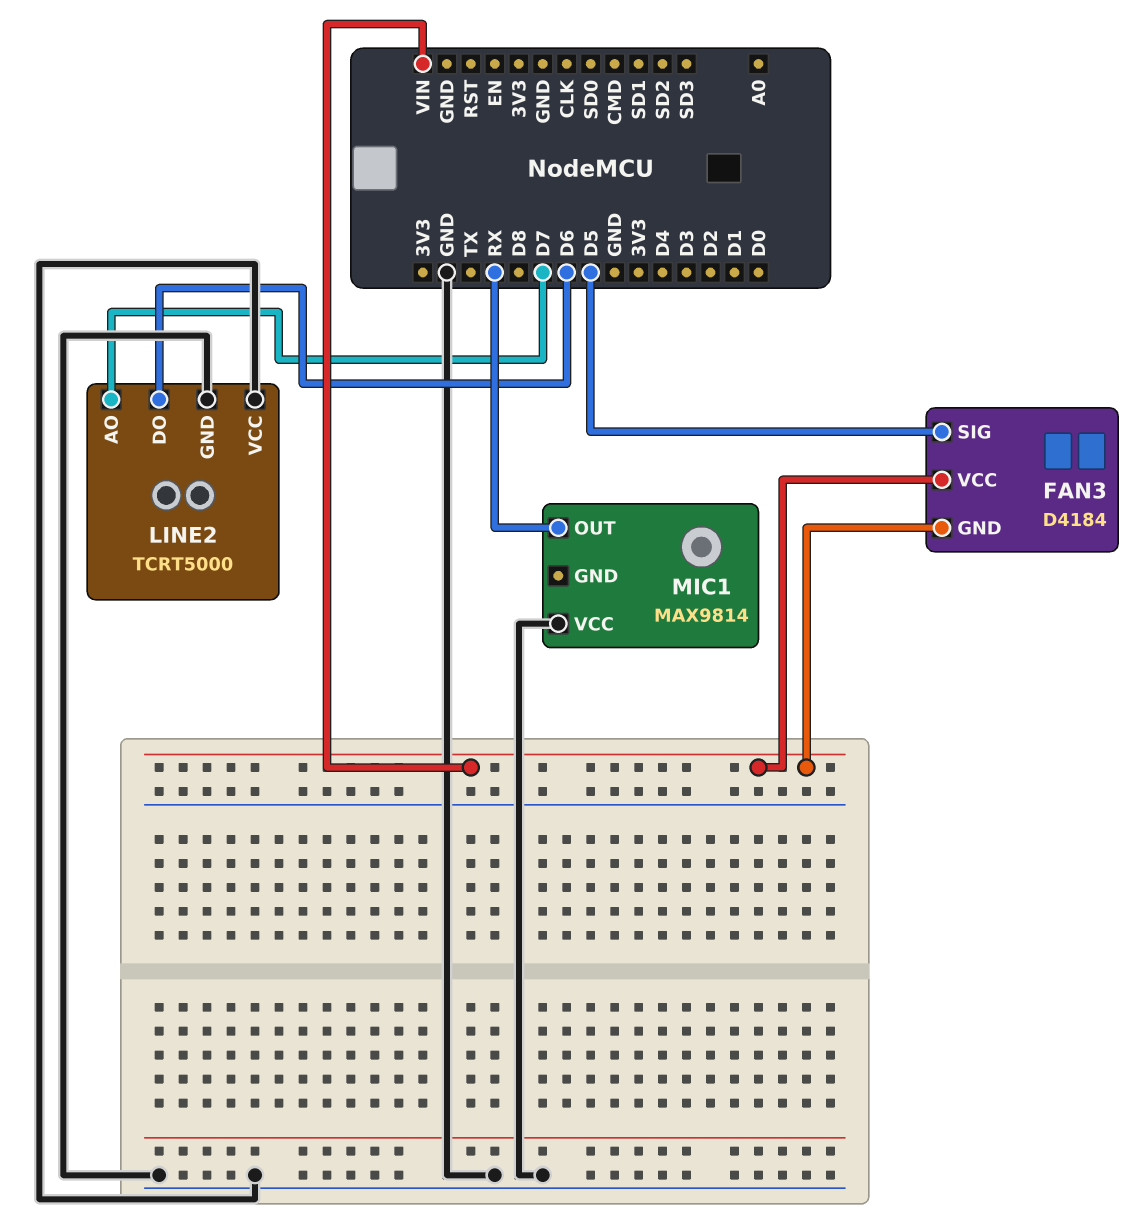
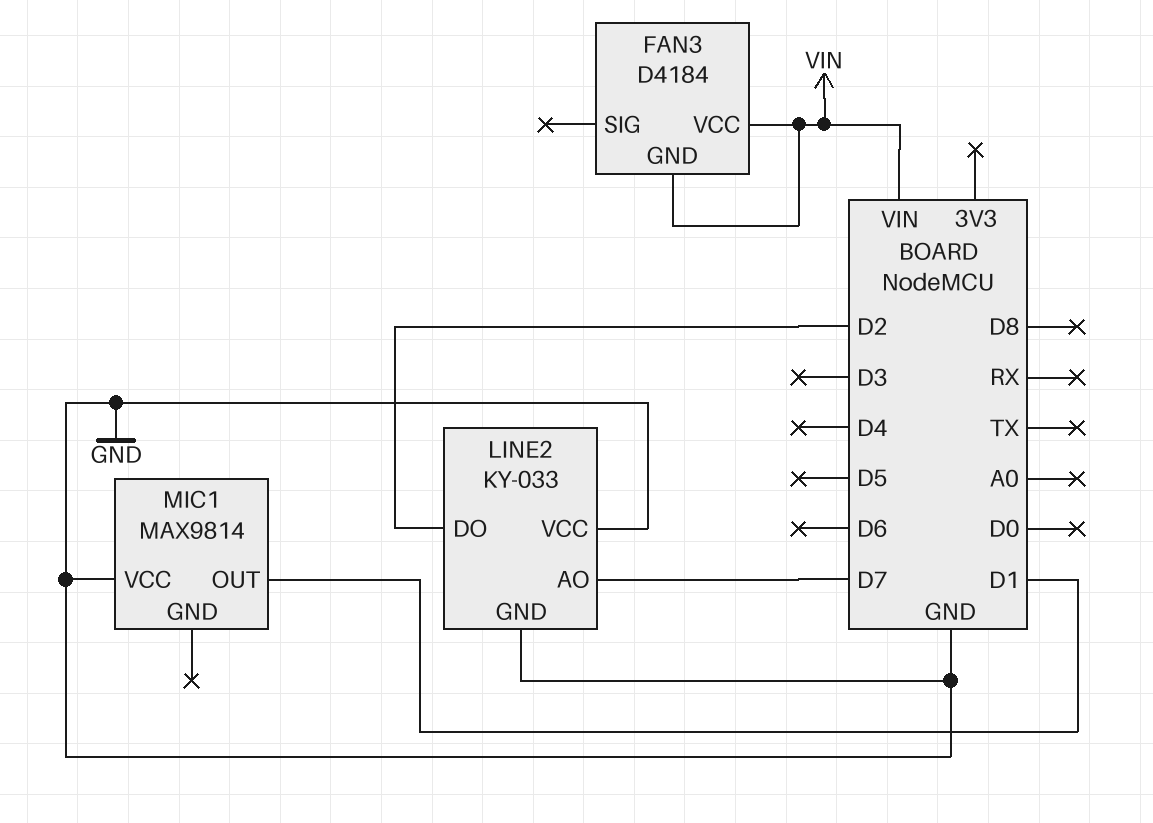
FAN3 pin SIG: D5 -> none
LINE2: TCRT5000 -> KY-033
LINE2 pin DO: D6 -> D2
MIC1 pin OUT: RX -> D1

